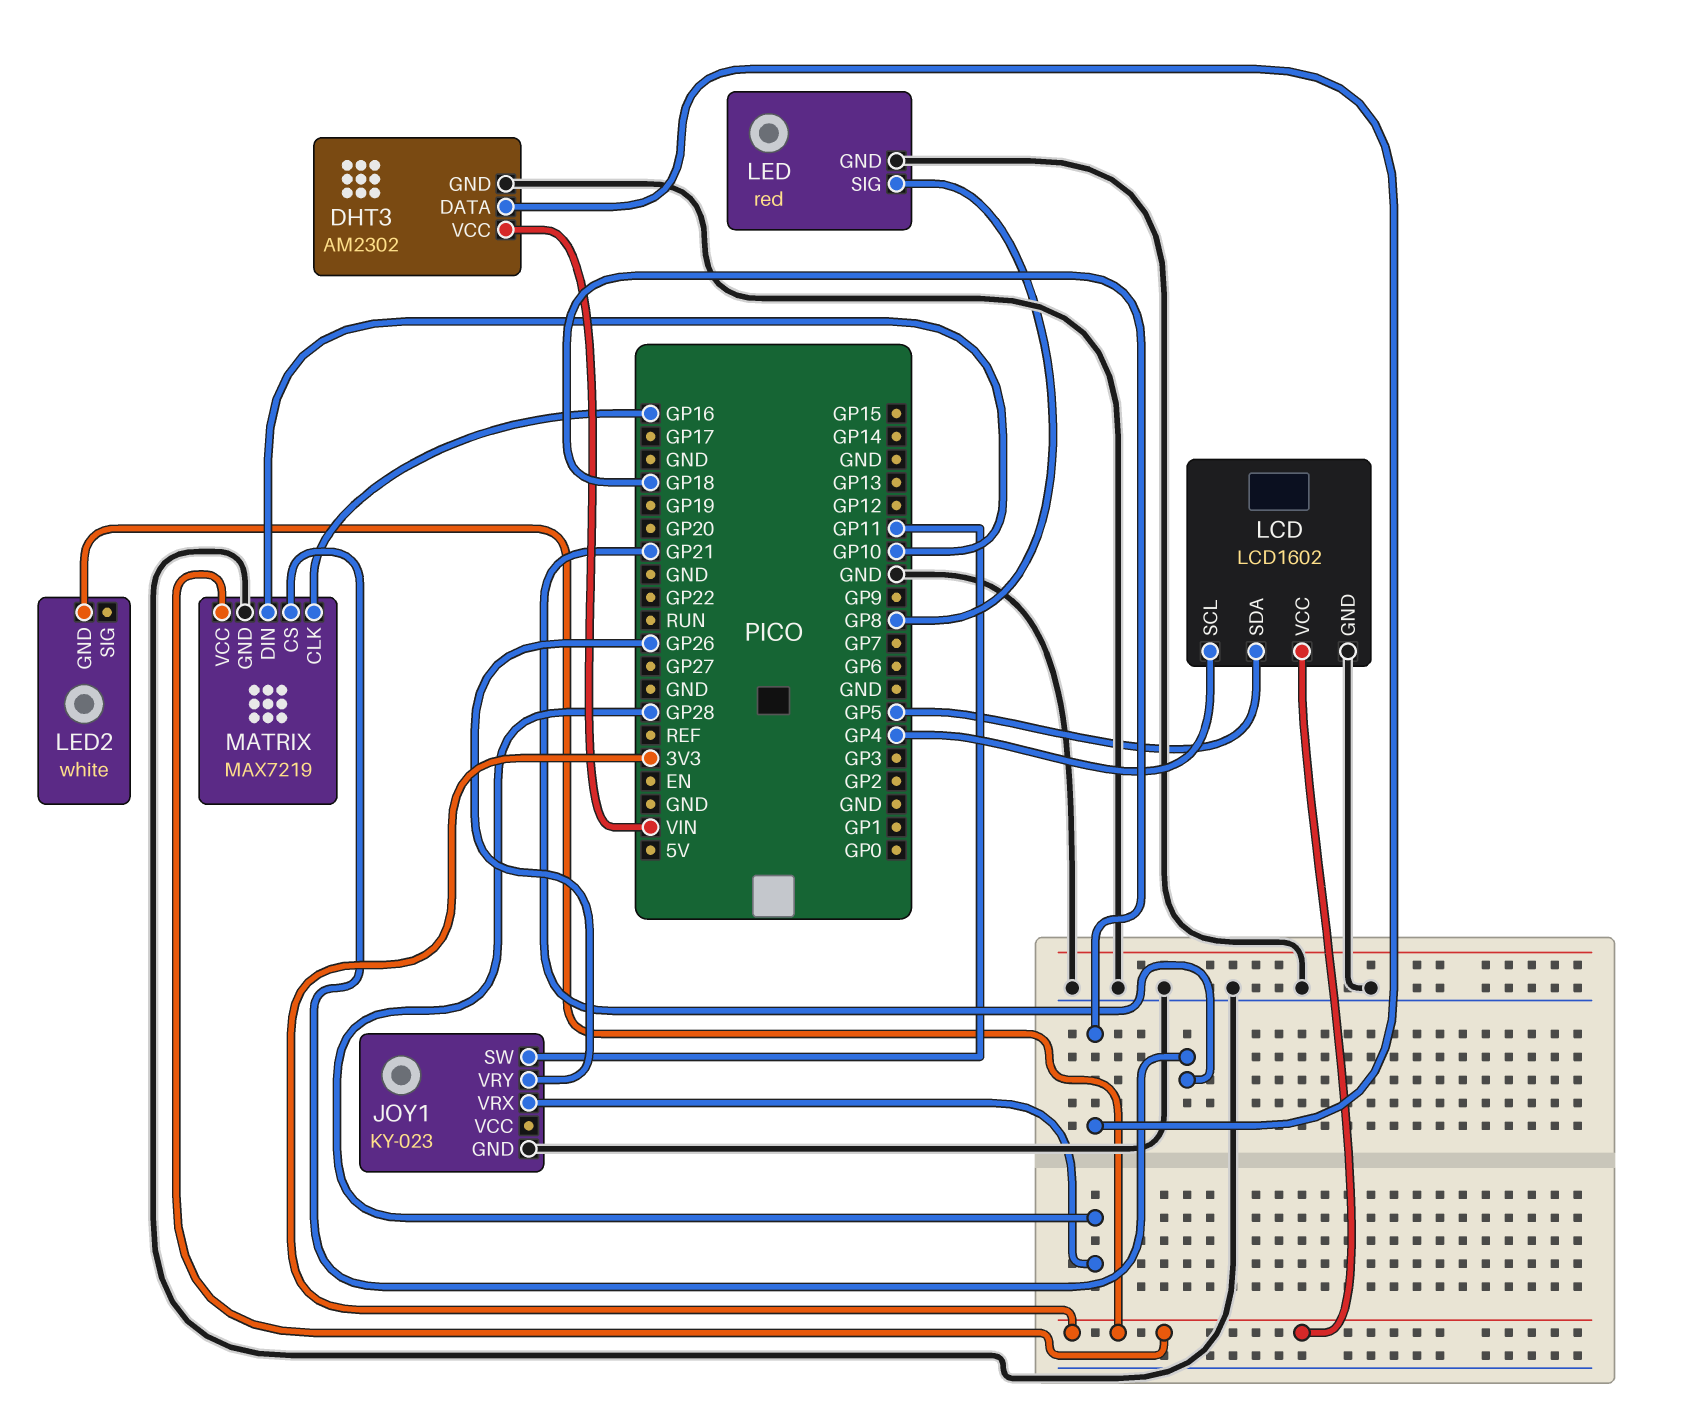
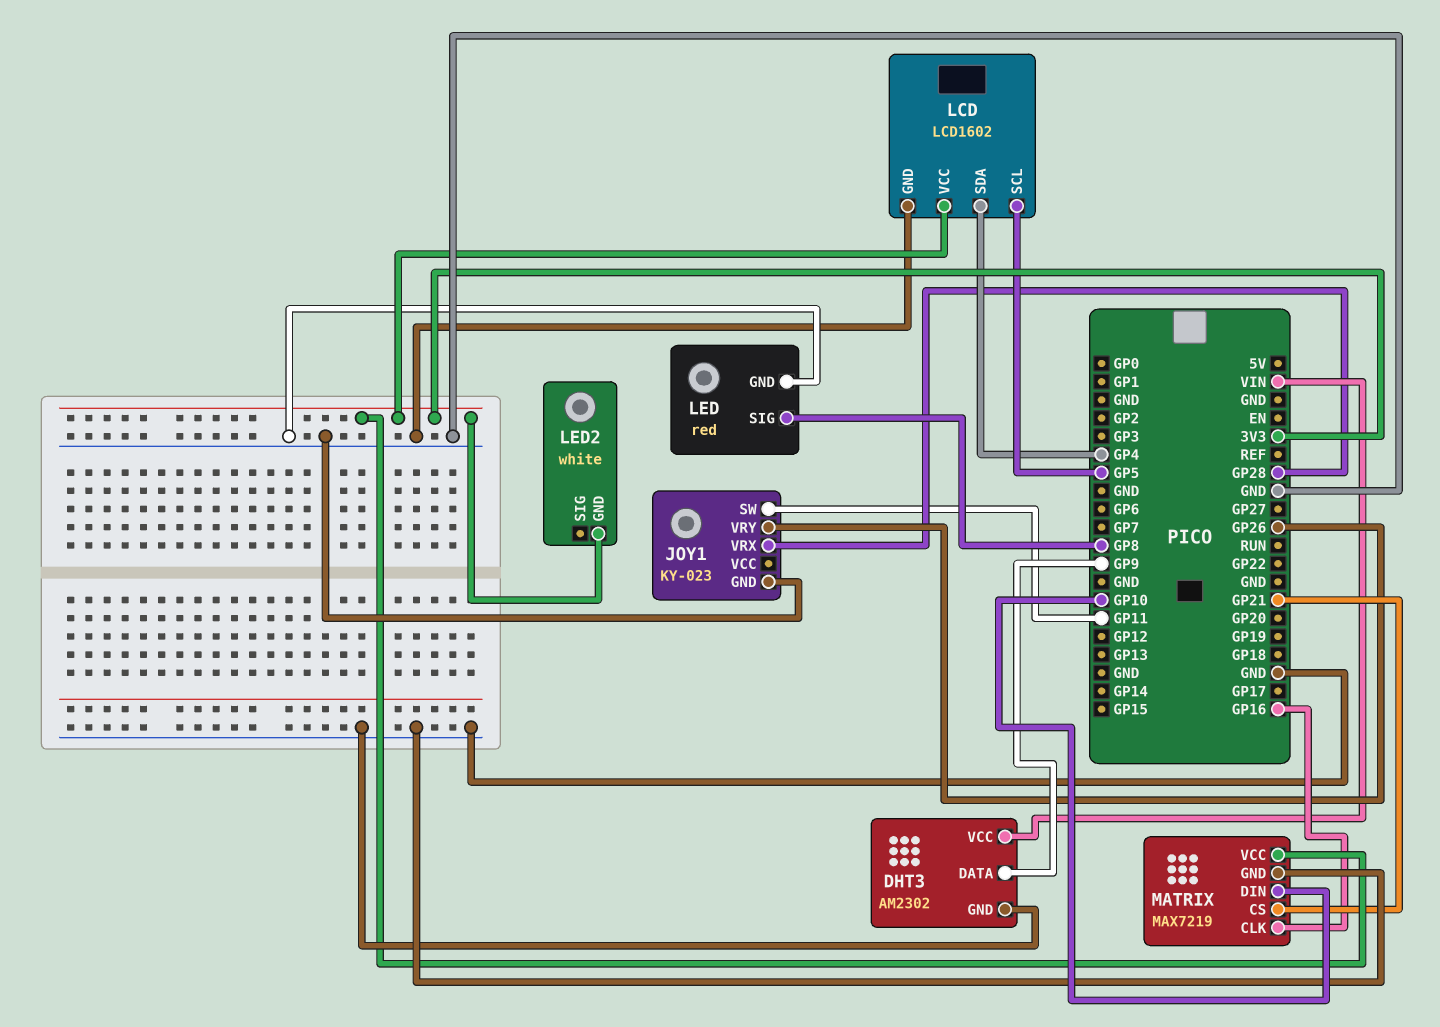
DHT3 pin DATA: GP18 -> GP9
LCD pin SCL: GP4 -> GP5
LCD pin SDA: GP5 -> GP4

